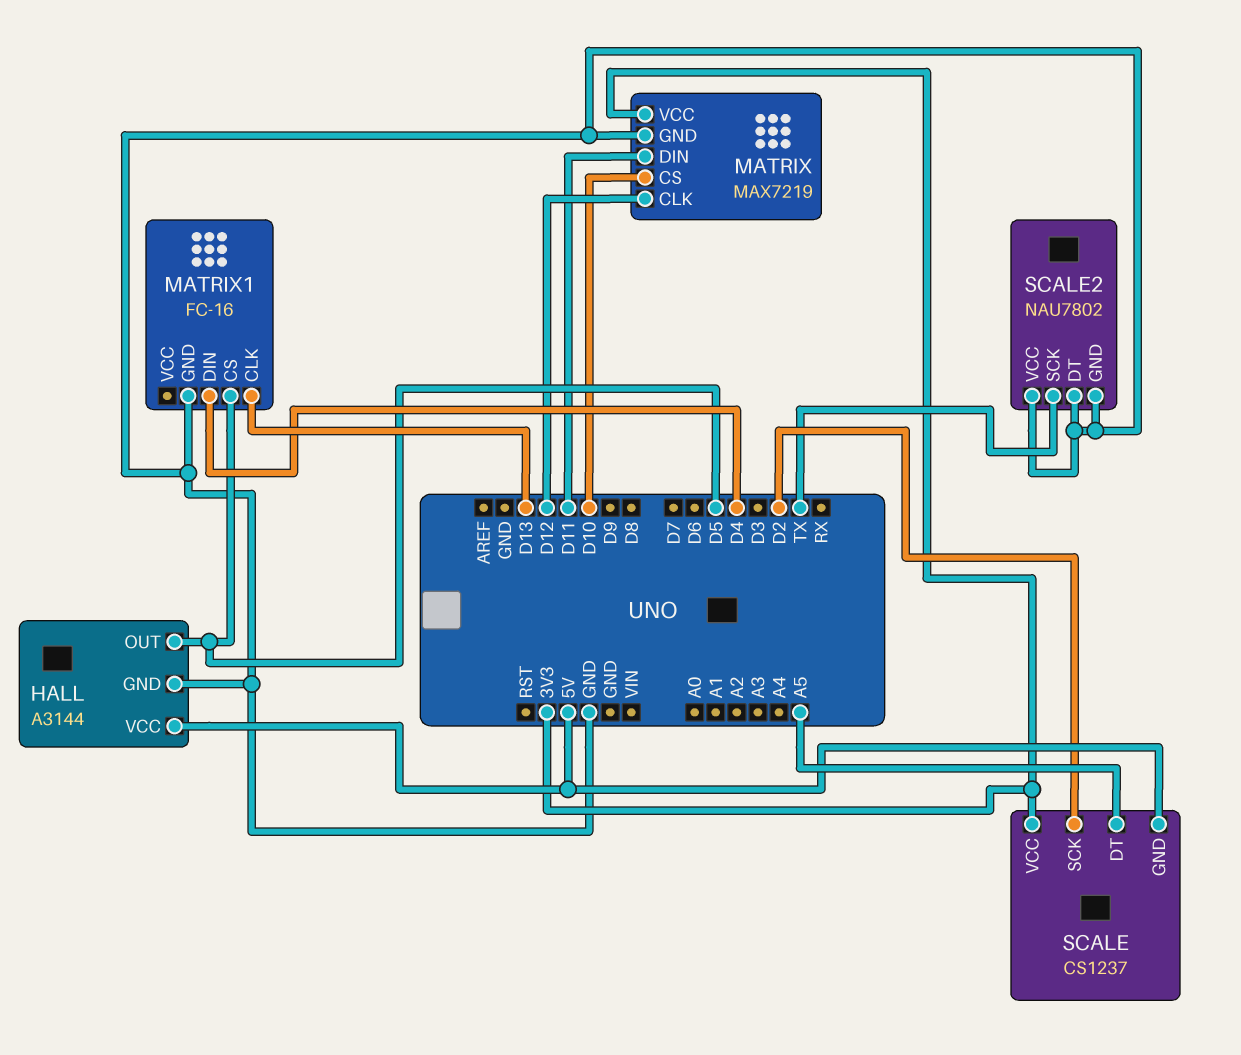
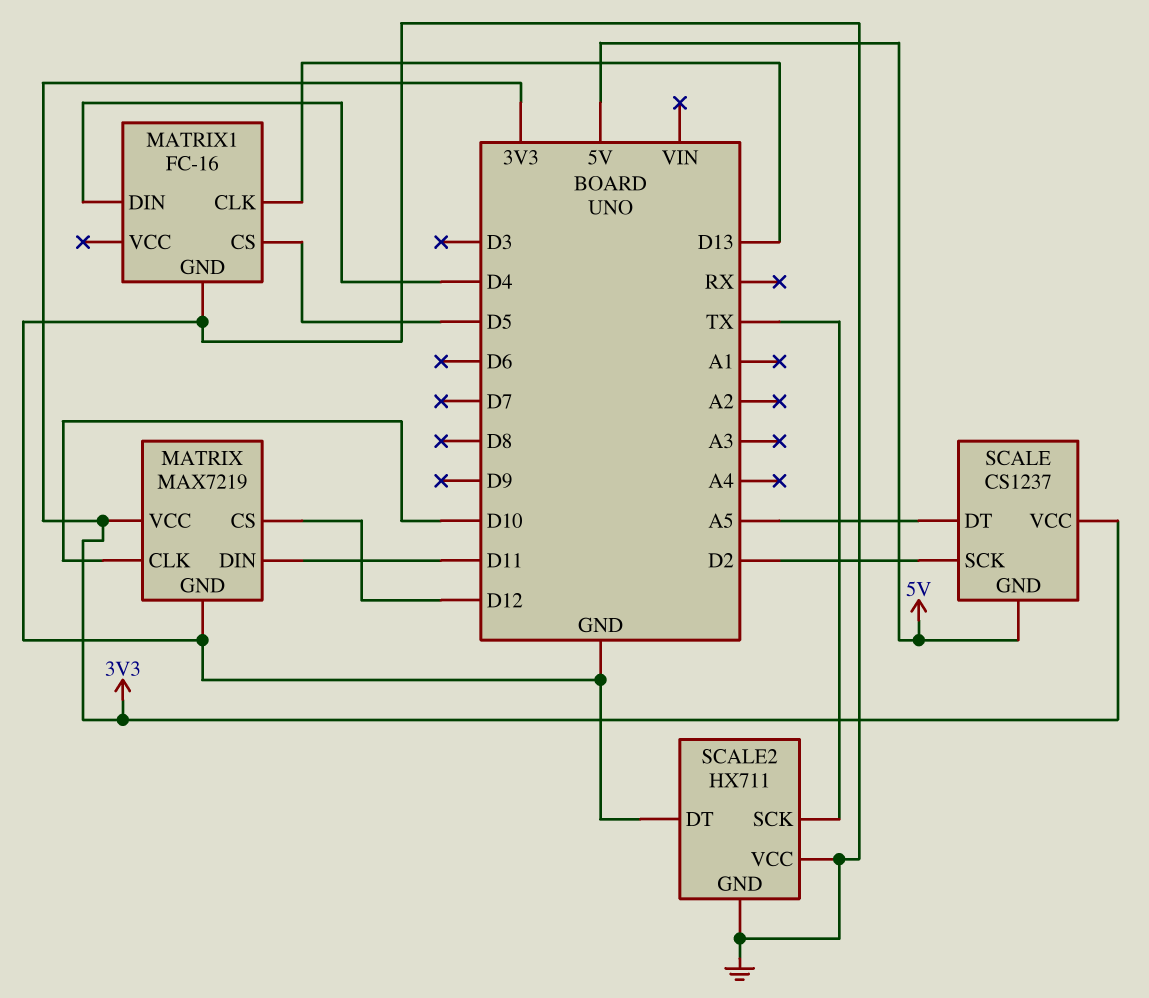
HALL: A3144 -> none
HALL pin GND: GND -> none
HALL pin OUT: D5 -> none
HALL pin VCC: 5V -> none
MATRIX pin CLK: D12 -> D10
MATRIX pin CS: D10 -> D12
SCALE2: NAU7802 -> HX711

